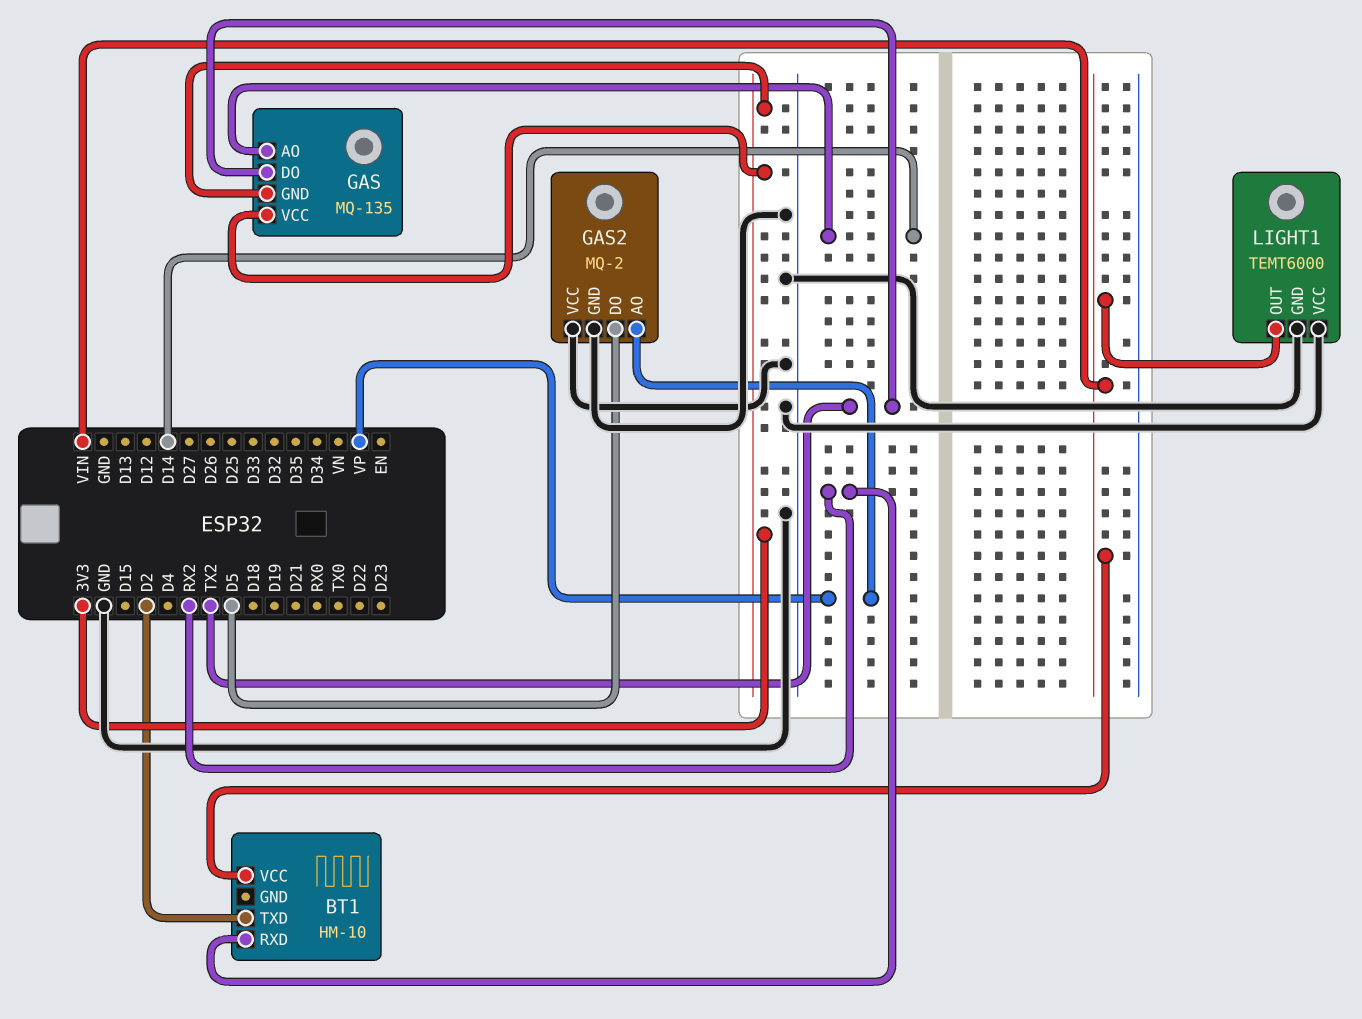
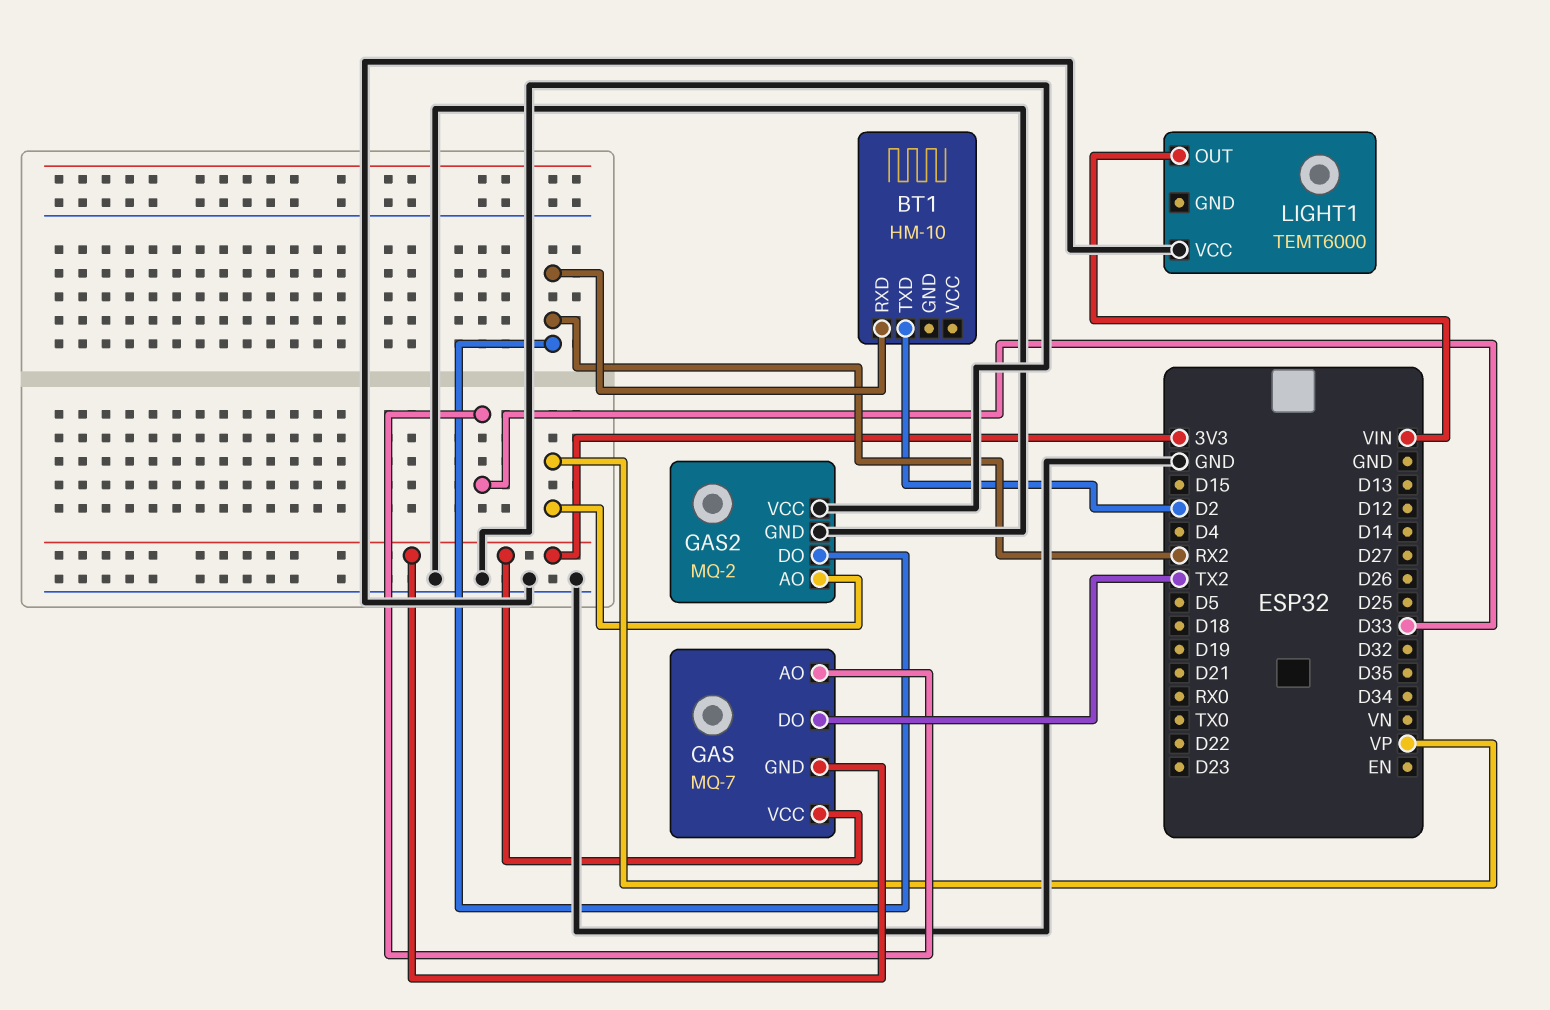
BT1 pin VCC: VIN -> none
GAS: MQ-135 -> MQ-7
GAS pin AO: D14 -> D33
GAS2 pin DO: D5 -> RX2
LIGHT1 pin GND: GND -> none

